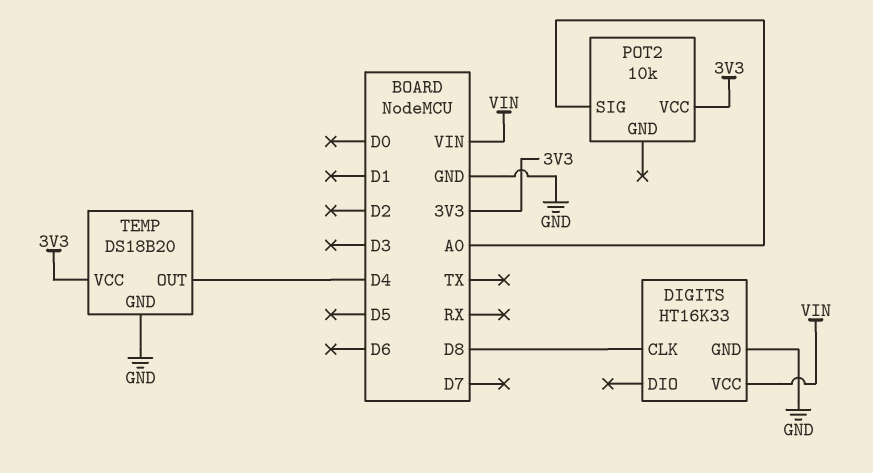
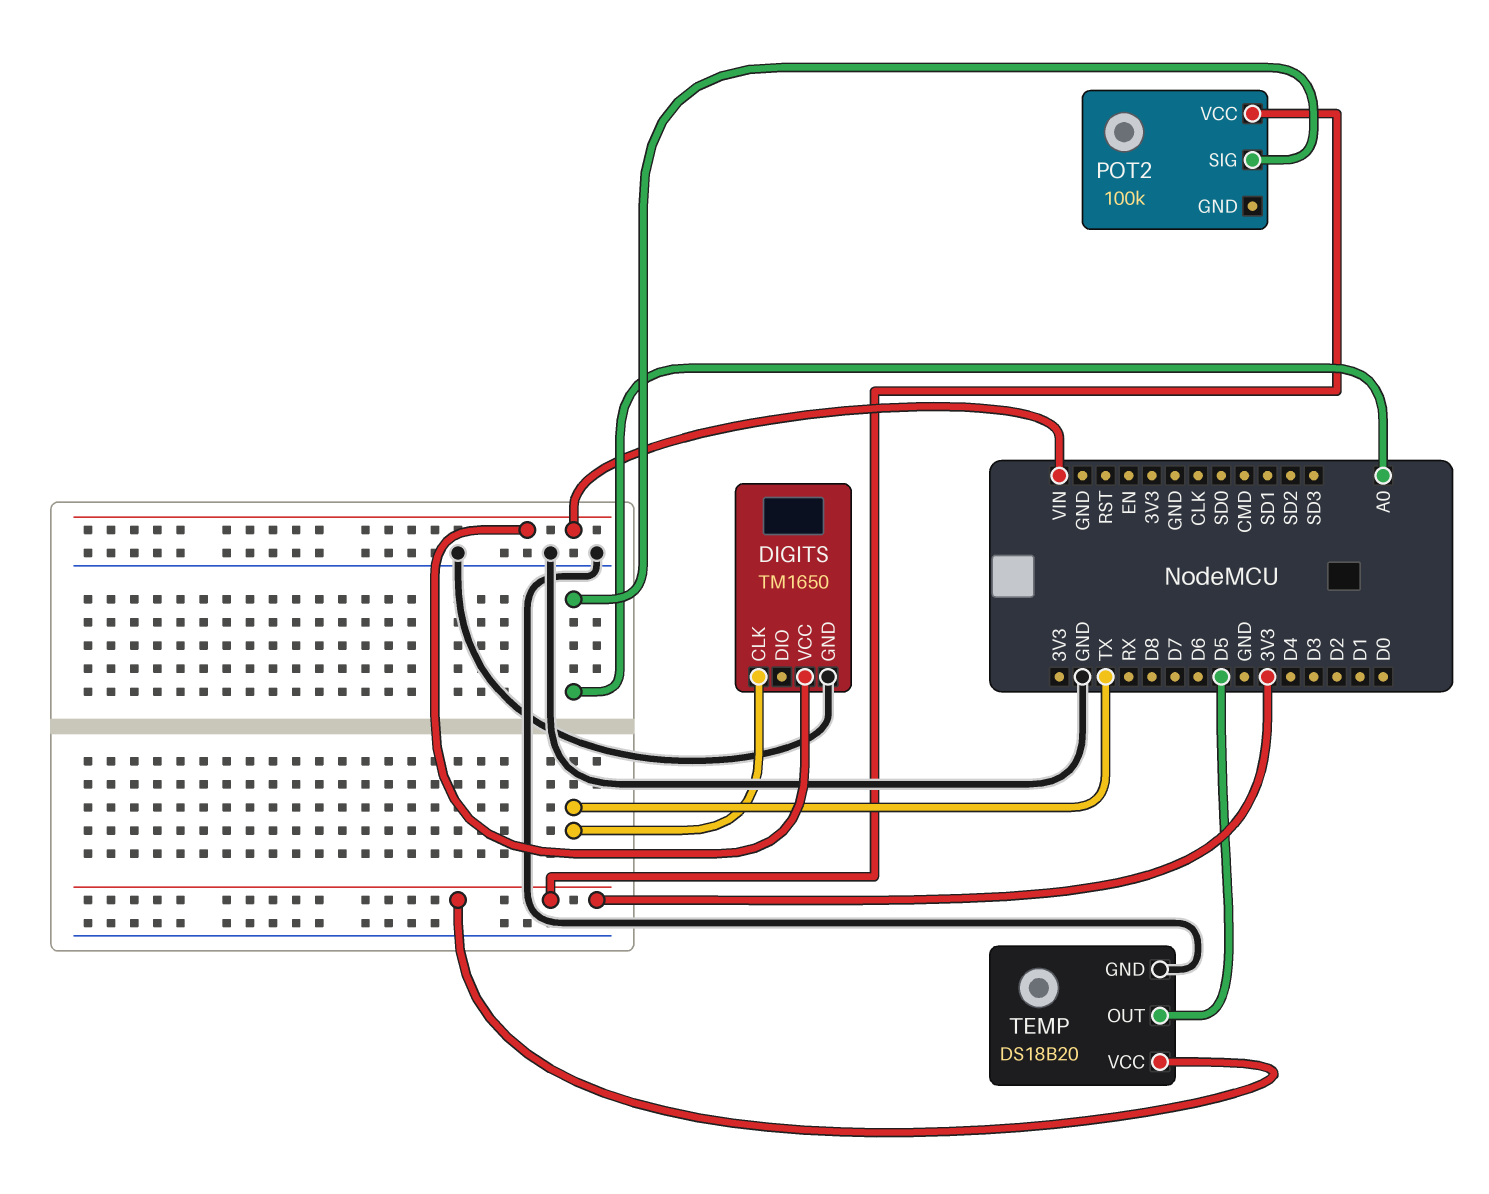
DIGITS: HT16K33 -> TM1650
DIGITS pin CLK: D8 -> TX
POT2: 10k -> 100k
TEMP pin OUT: D4 -> D5

